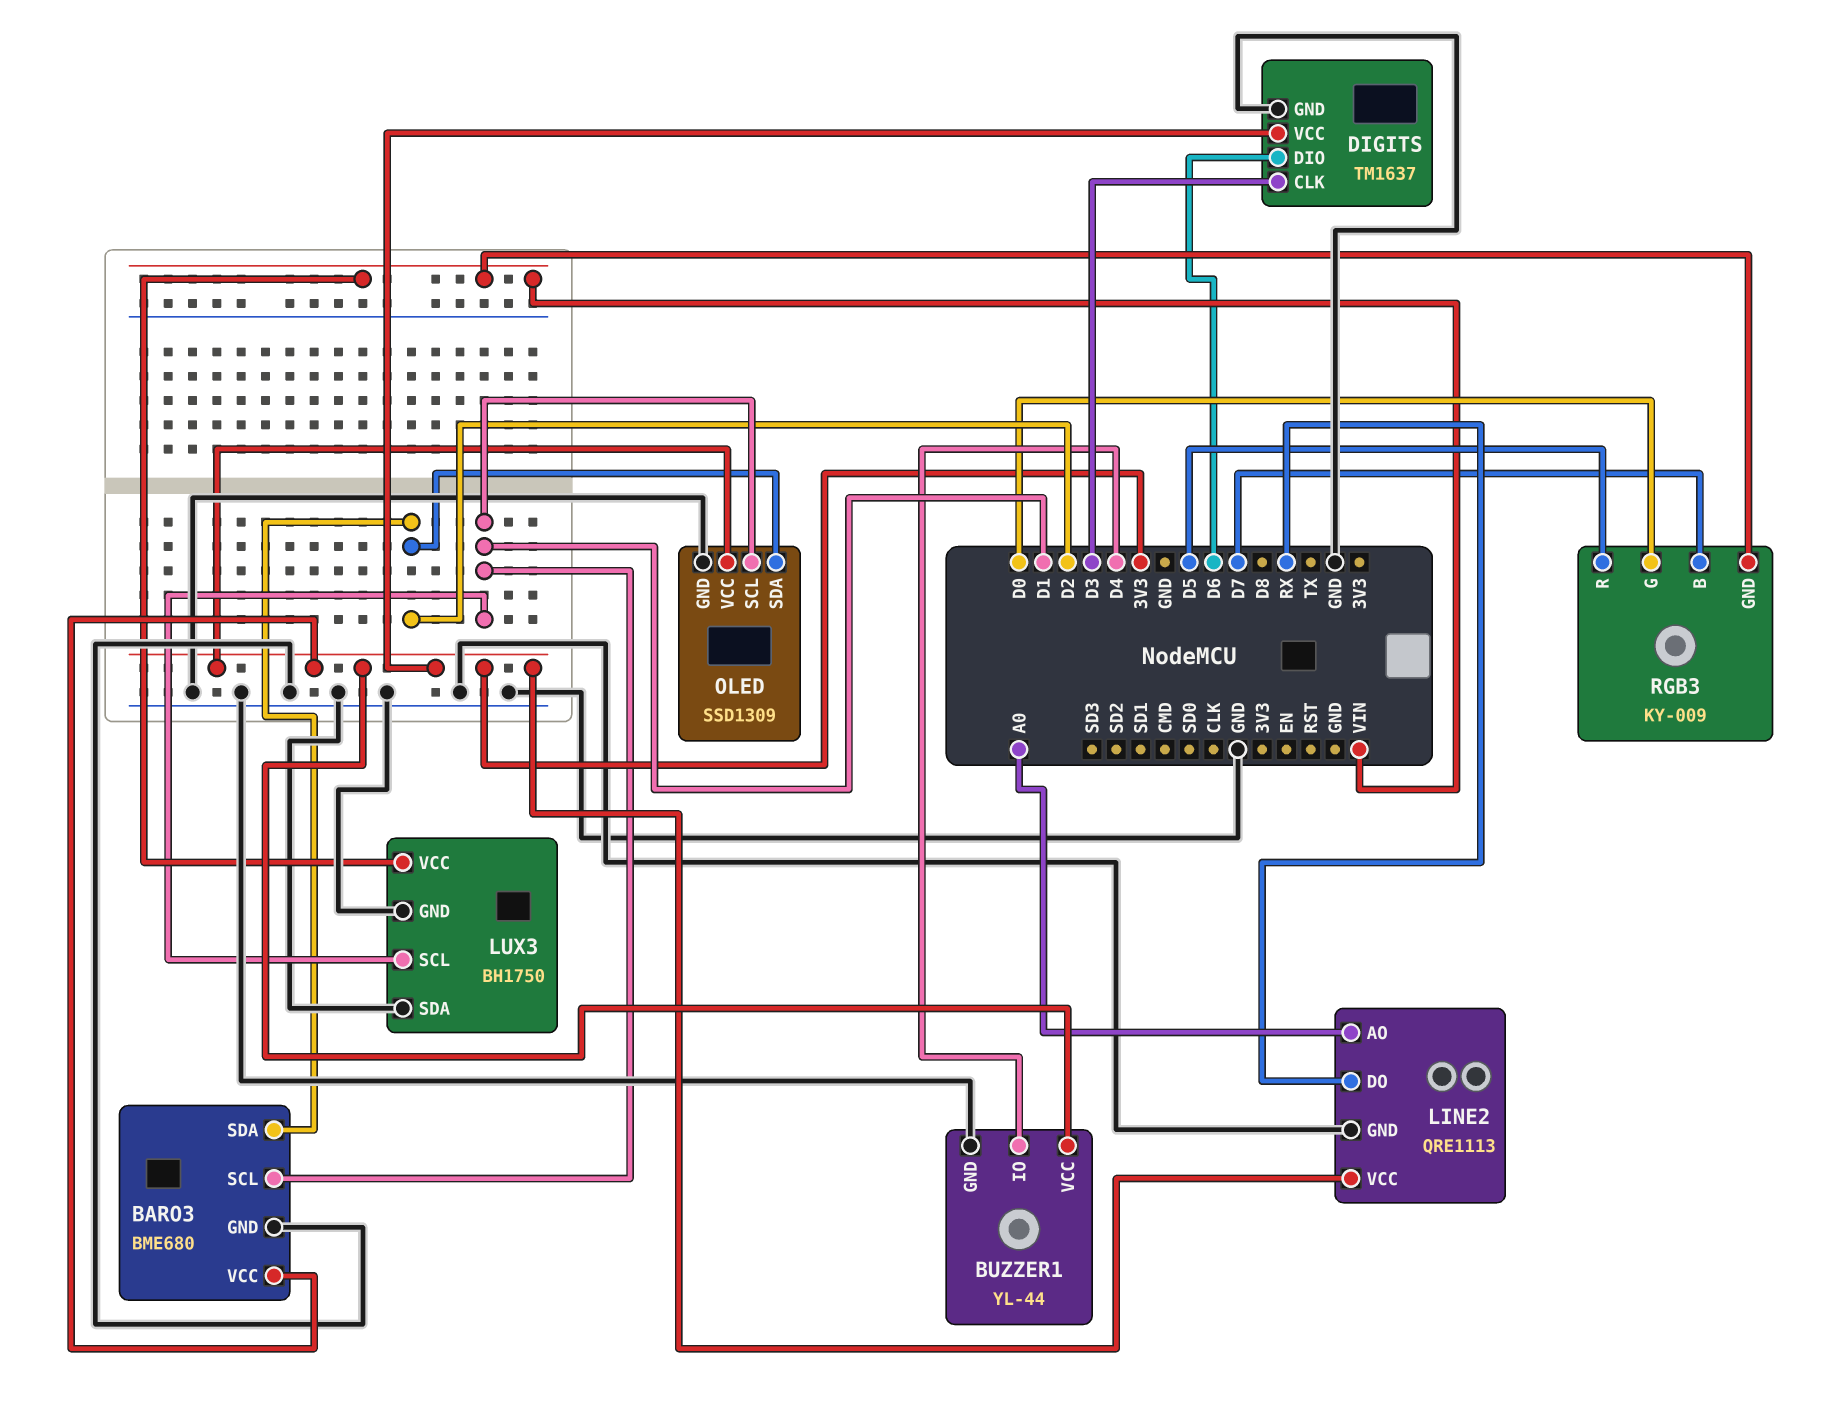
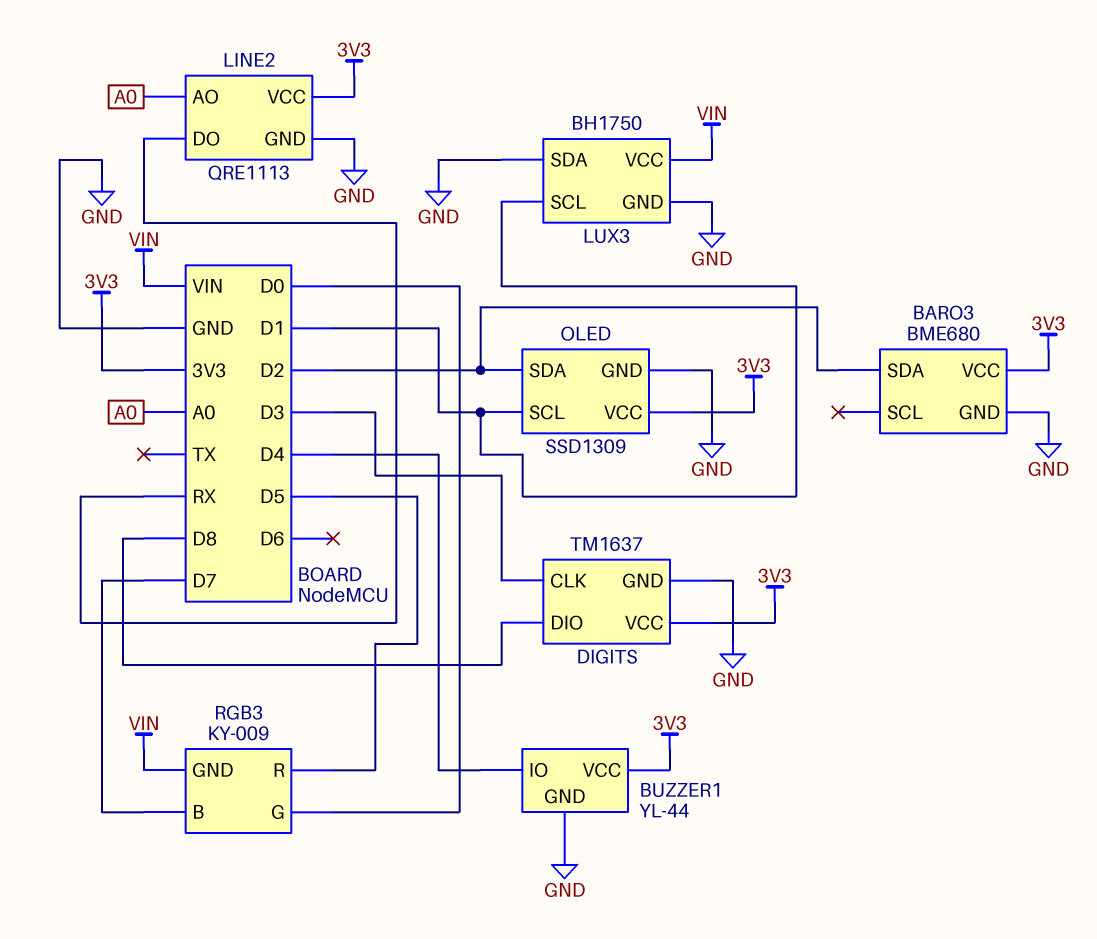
BARO3 pin SCL: D1 -> none
DIGITS pin DIO: D6 -> D8

